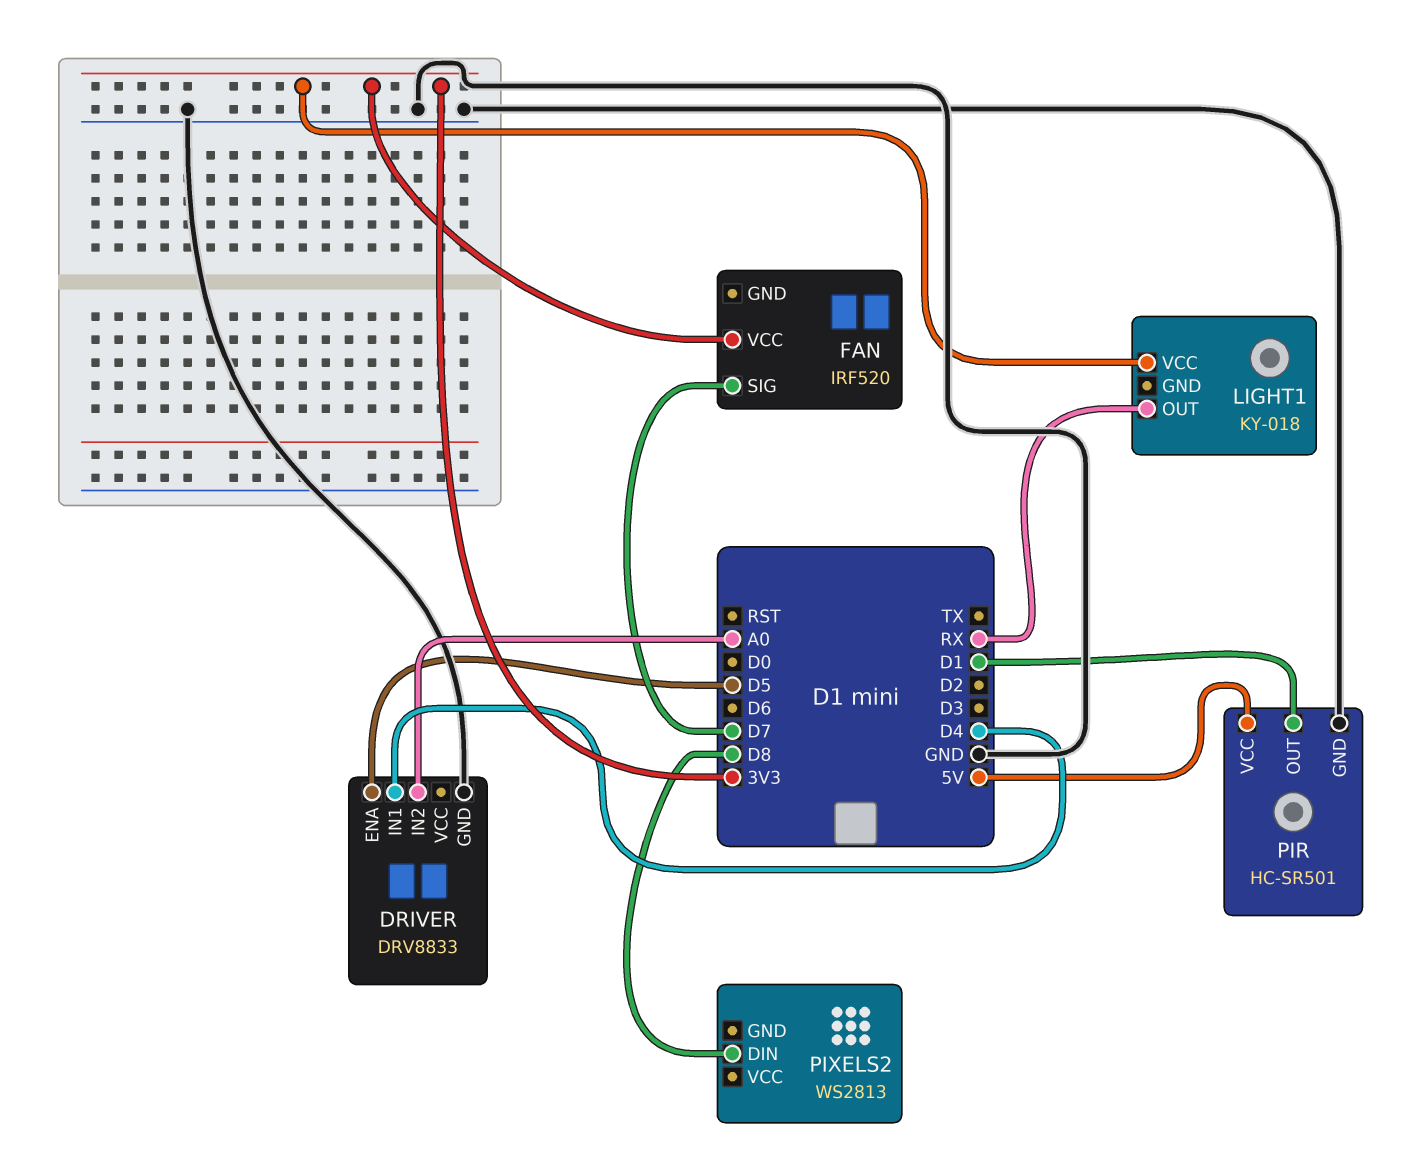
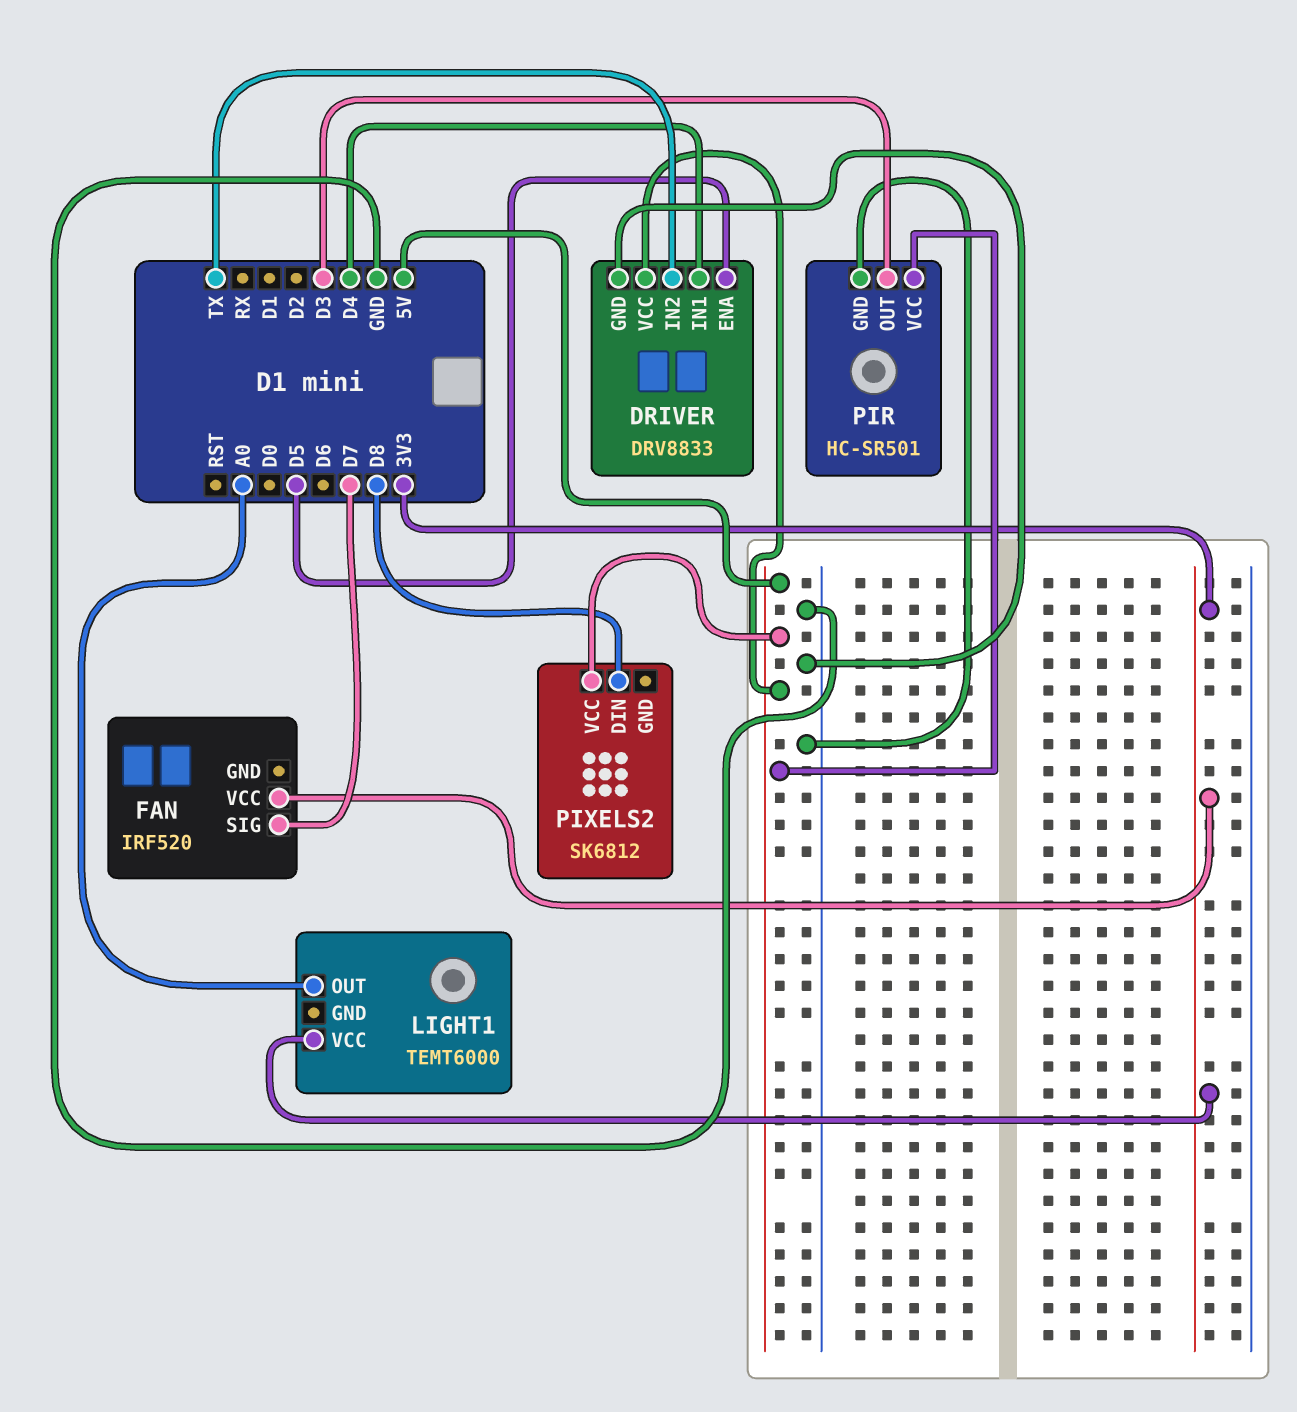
DRIVER pin IN2: A0 -> TX
DRIVER pin VCC: none -> 5V
LIGHT1: KY-018 -> TEMT6000
LIGHT1 pin OUT: RX -> A0
PIR pin OUT: D1 -> D3
PIXELS2: WS2813 -> SK6812
PIXELS2 pin VCC: none -> 5V

